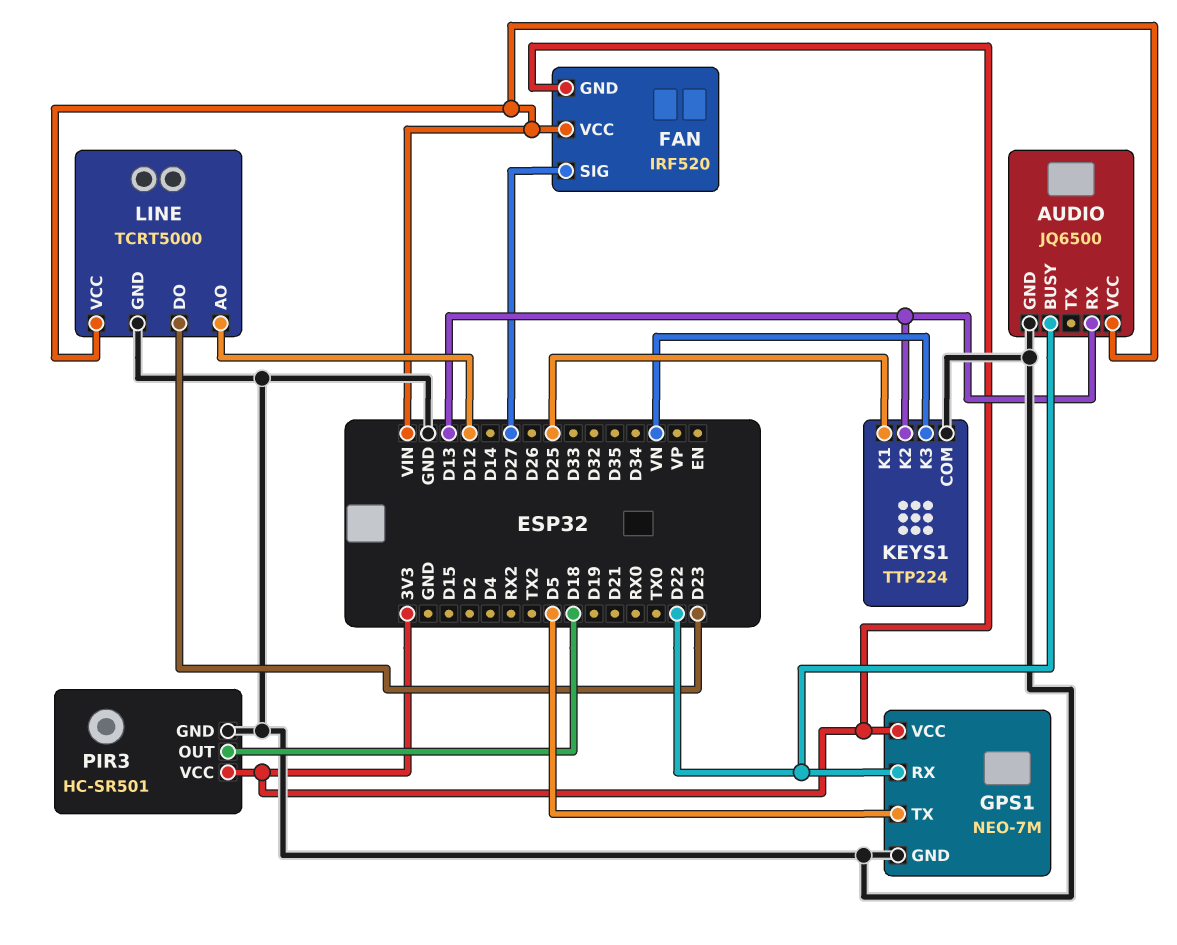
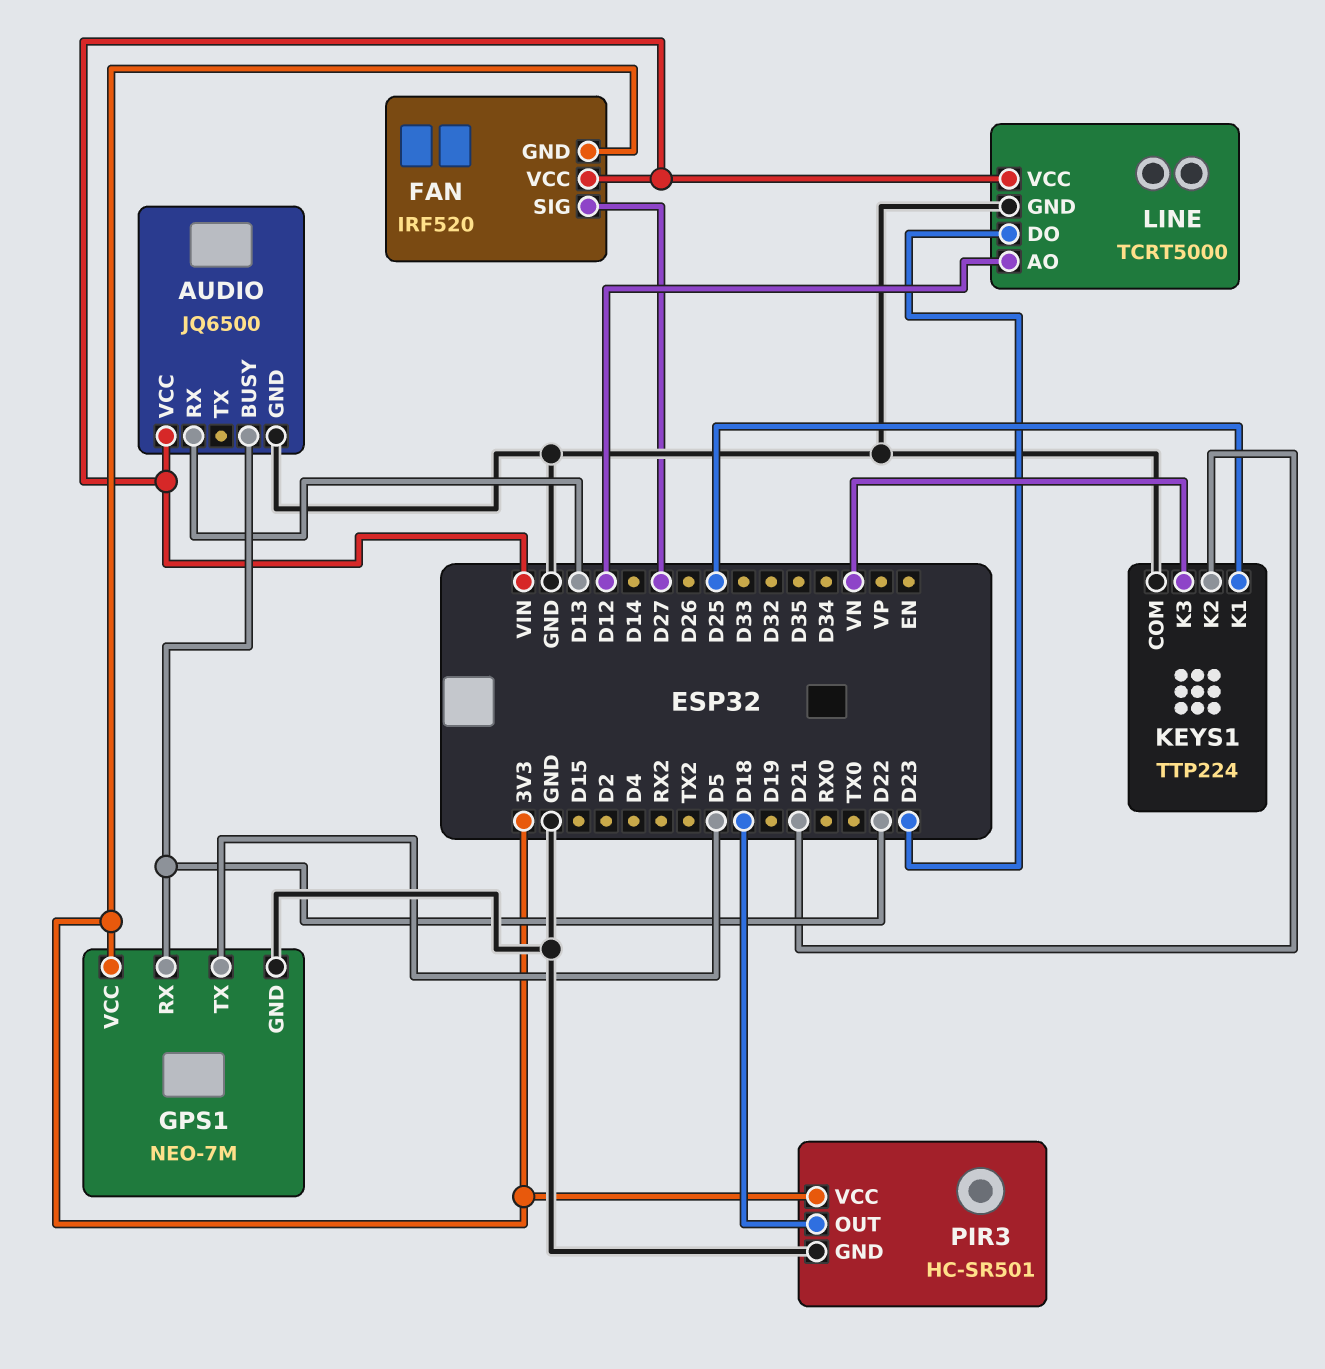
KEYS1 pin K2: D13 -> D21

